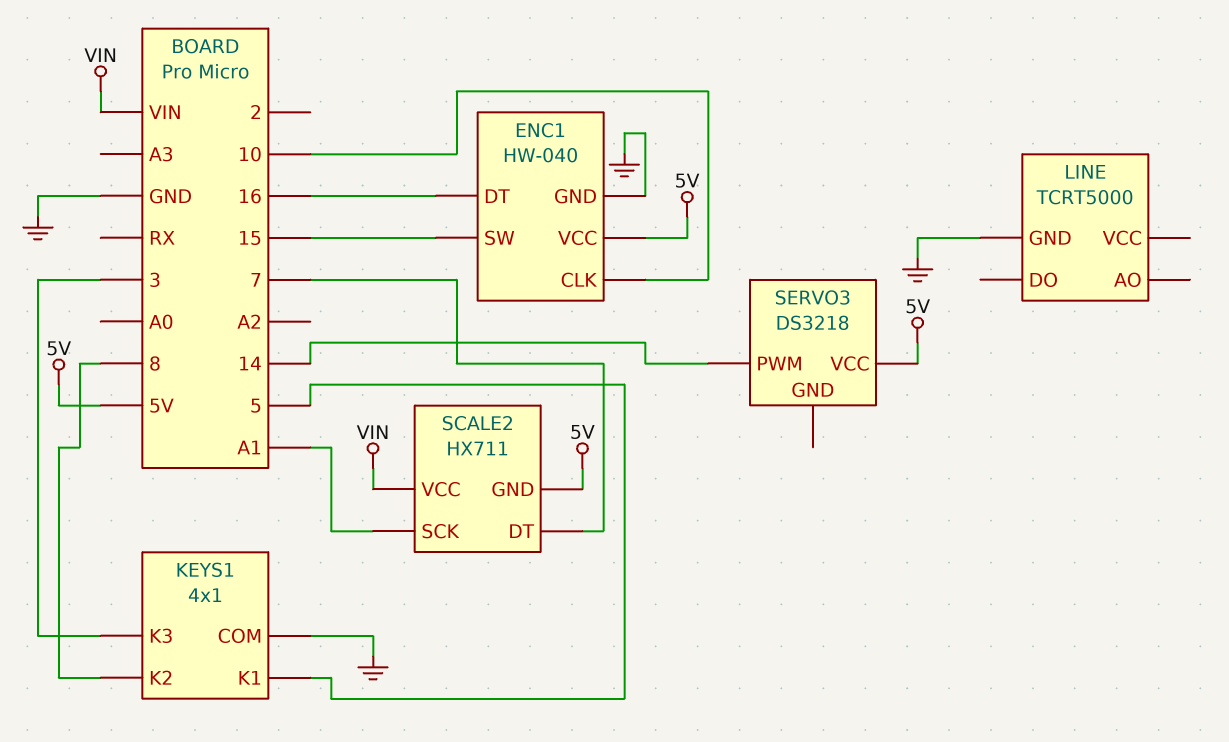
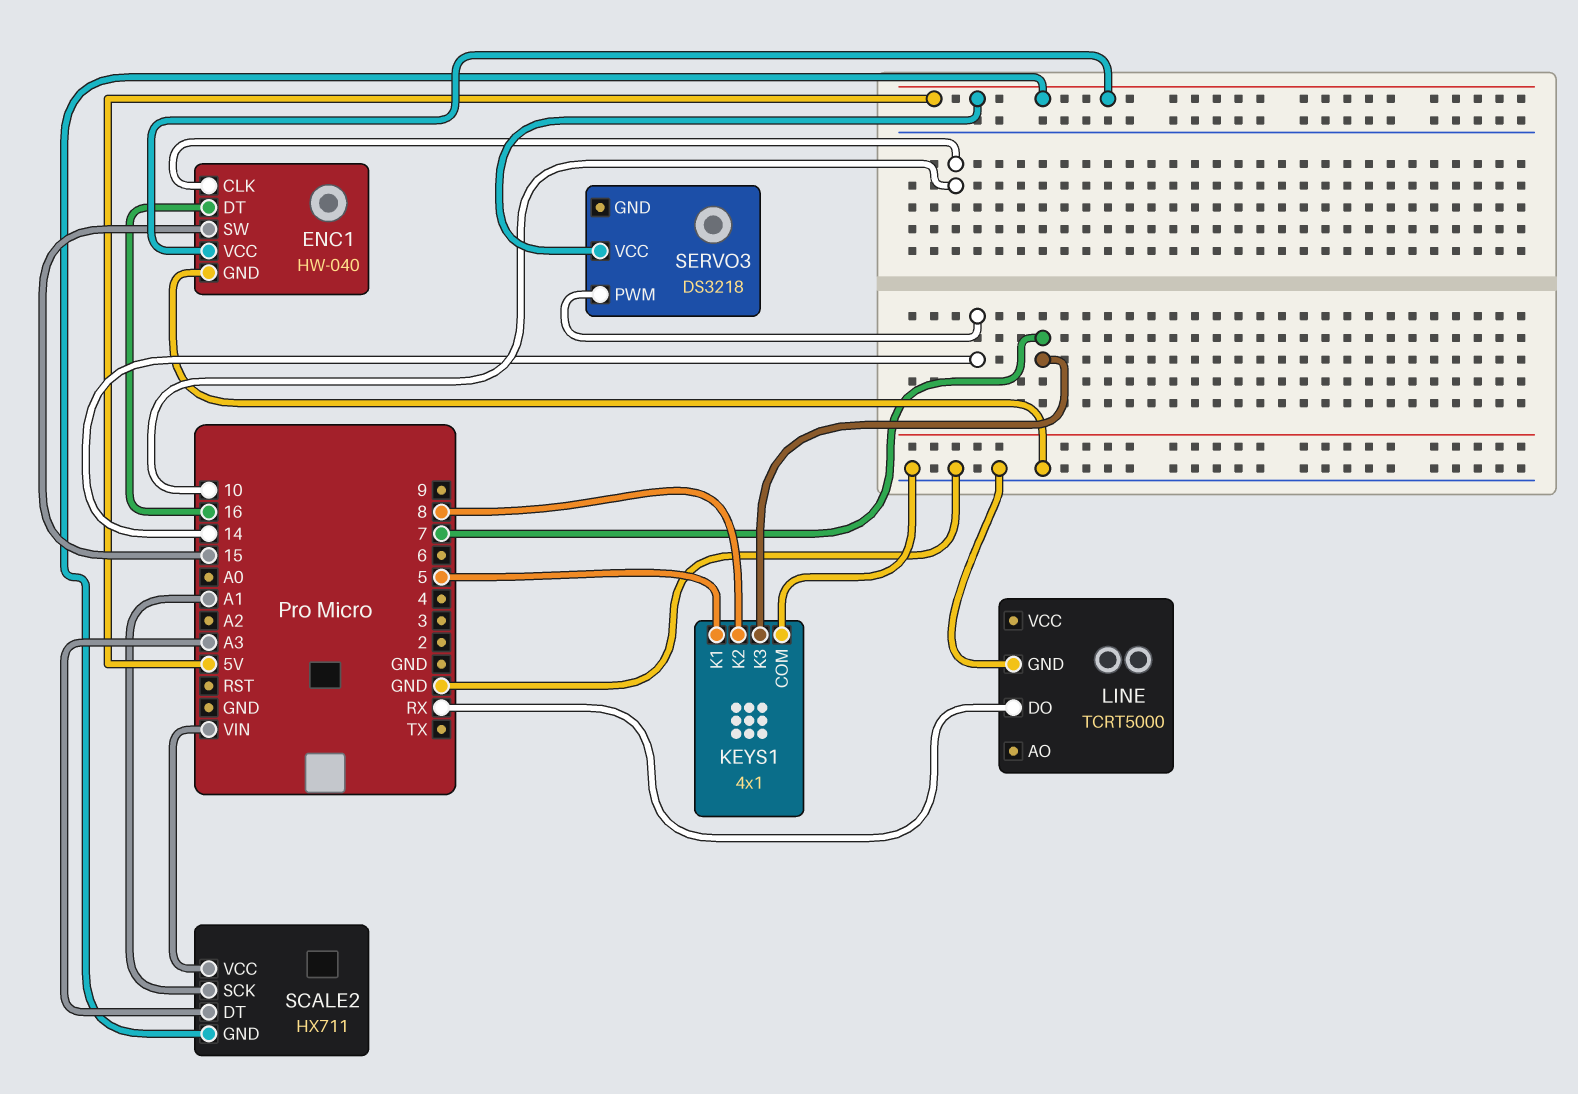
KEYS1 pin K3: 3 -> 7
LINE pin DO: none -> RX
SCALE2 pin DT: 7 -> A3

